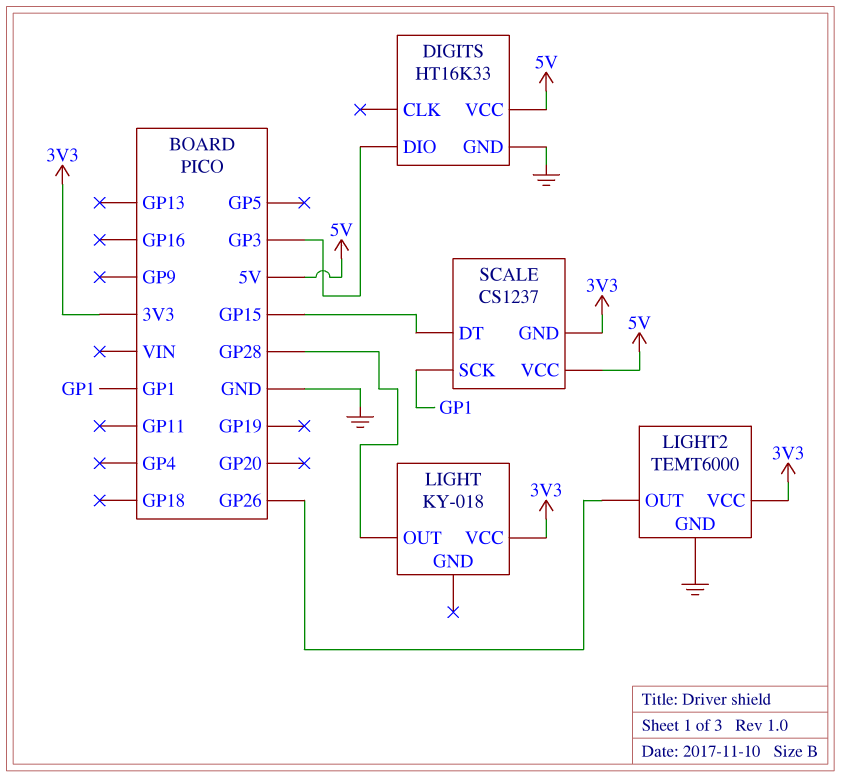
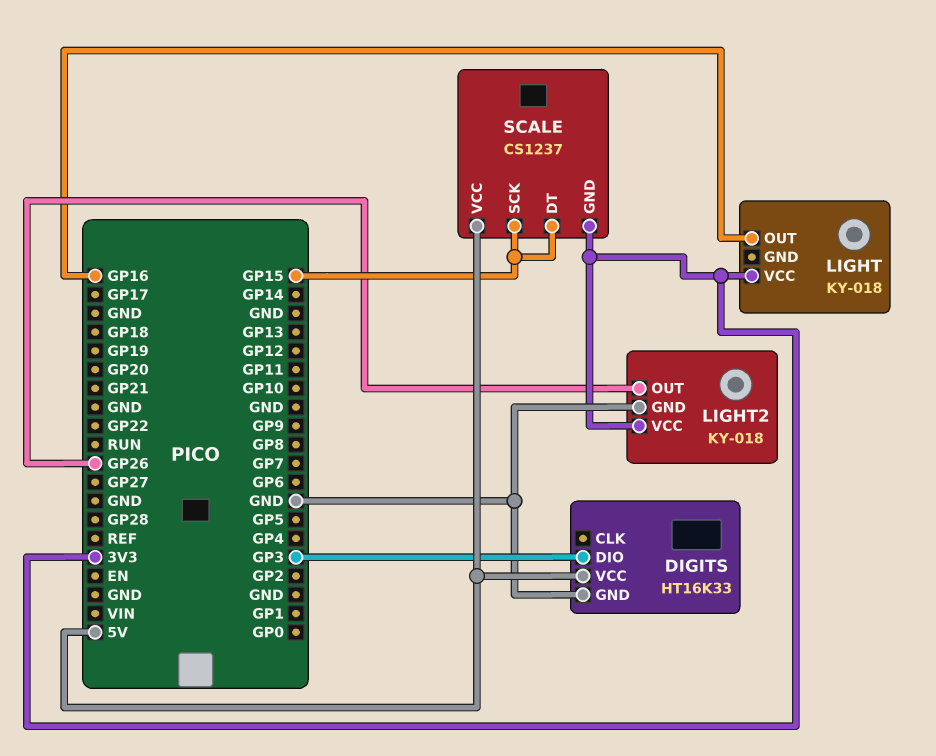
LIGHT pin OUT: GP28 -> GP16
LIGHT2: TEMT6000 -> KY-018
SCALE pin SCK: GP1 -> GP15

